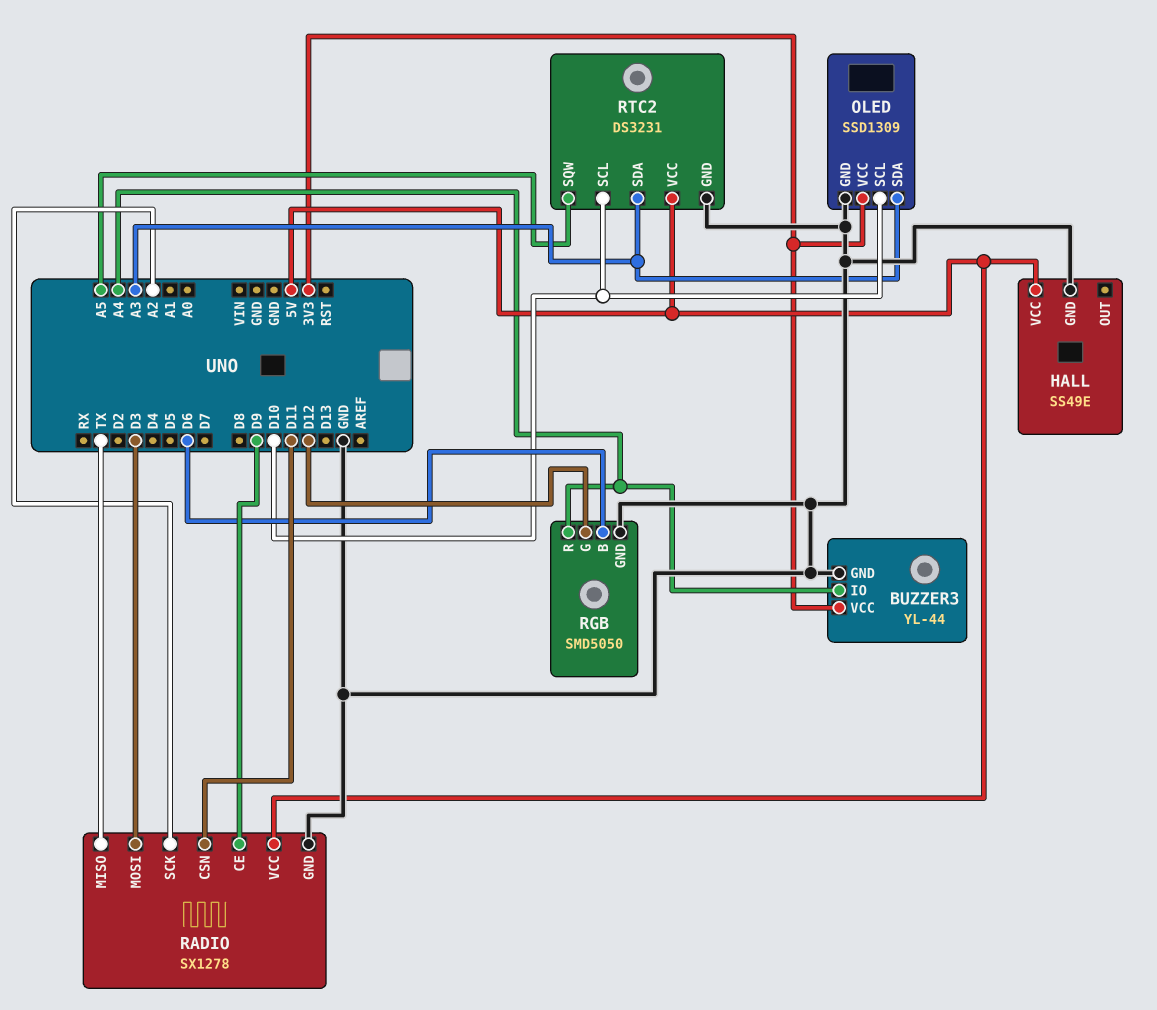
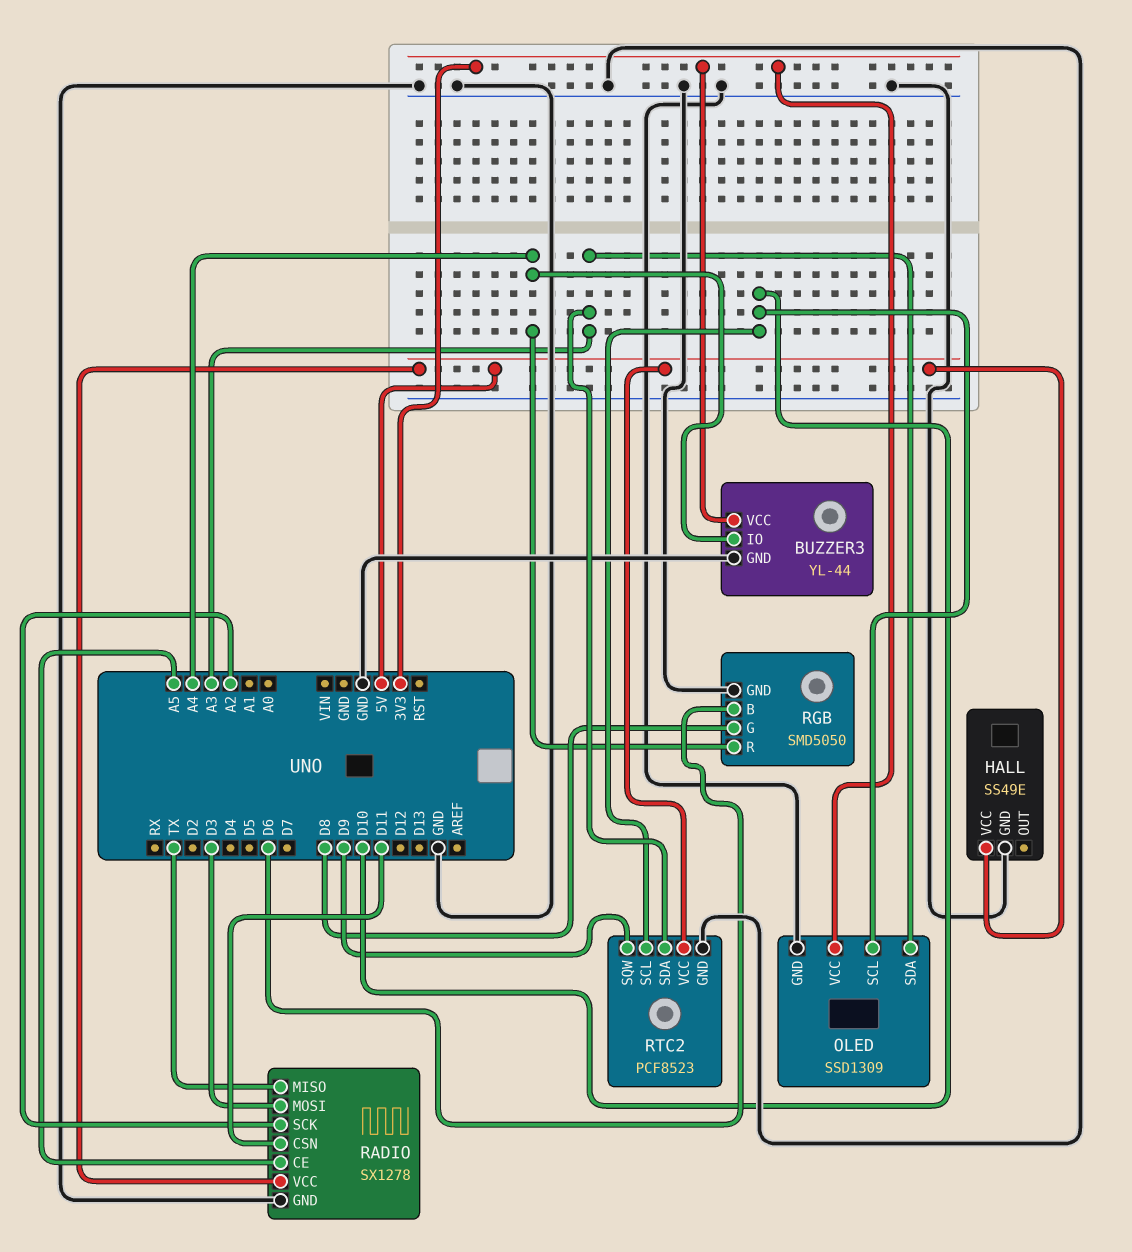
RADIO pin CE: D9 -> A5
RGB pin G: D12 -> D8
RTC2: DS3231 -> PCF8523
RTC2 pin SQW: A5 -> D9

